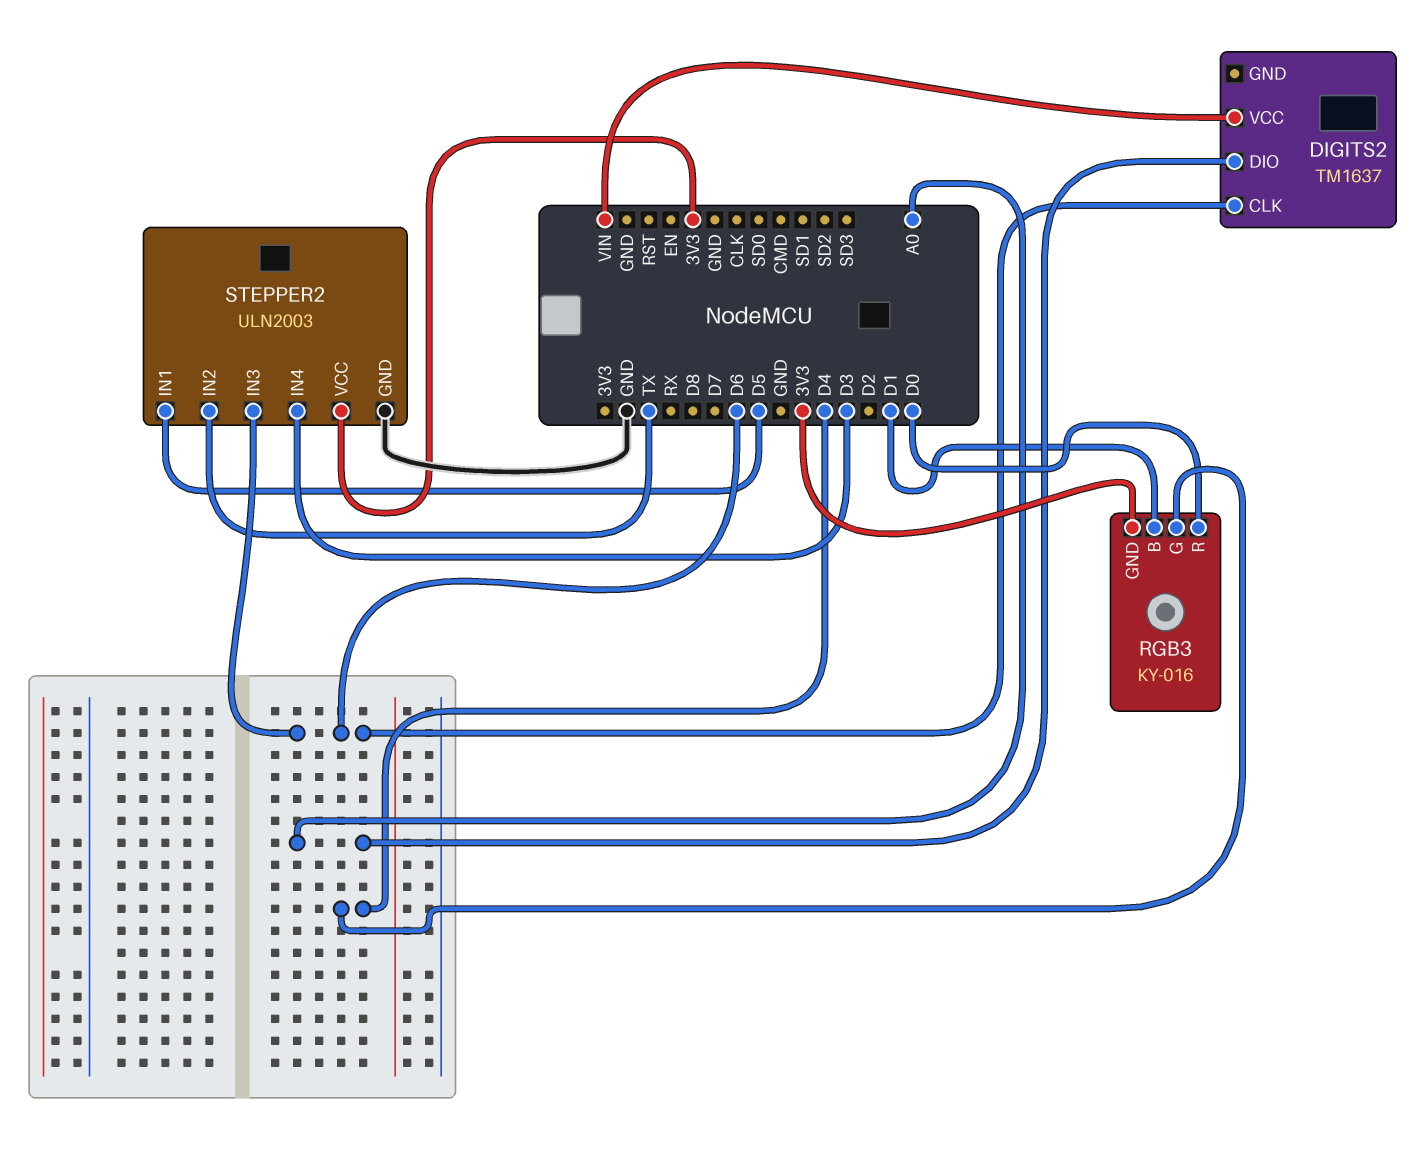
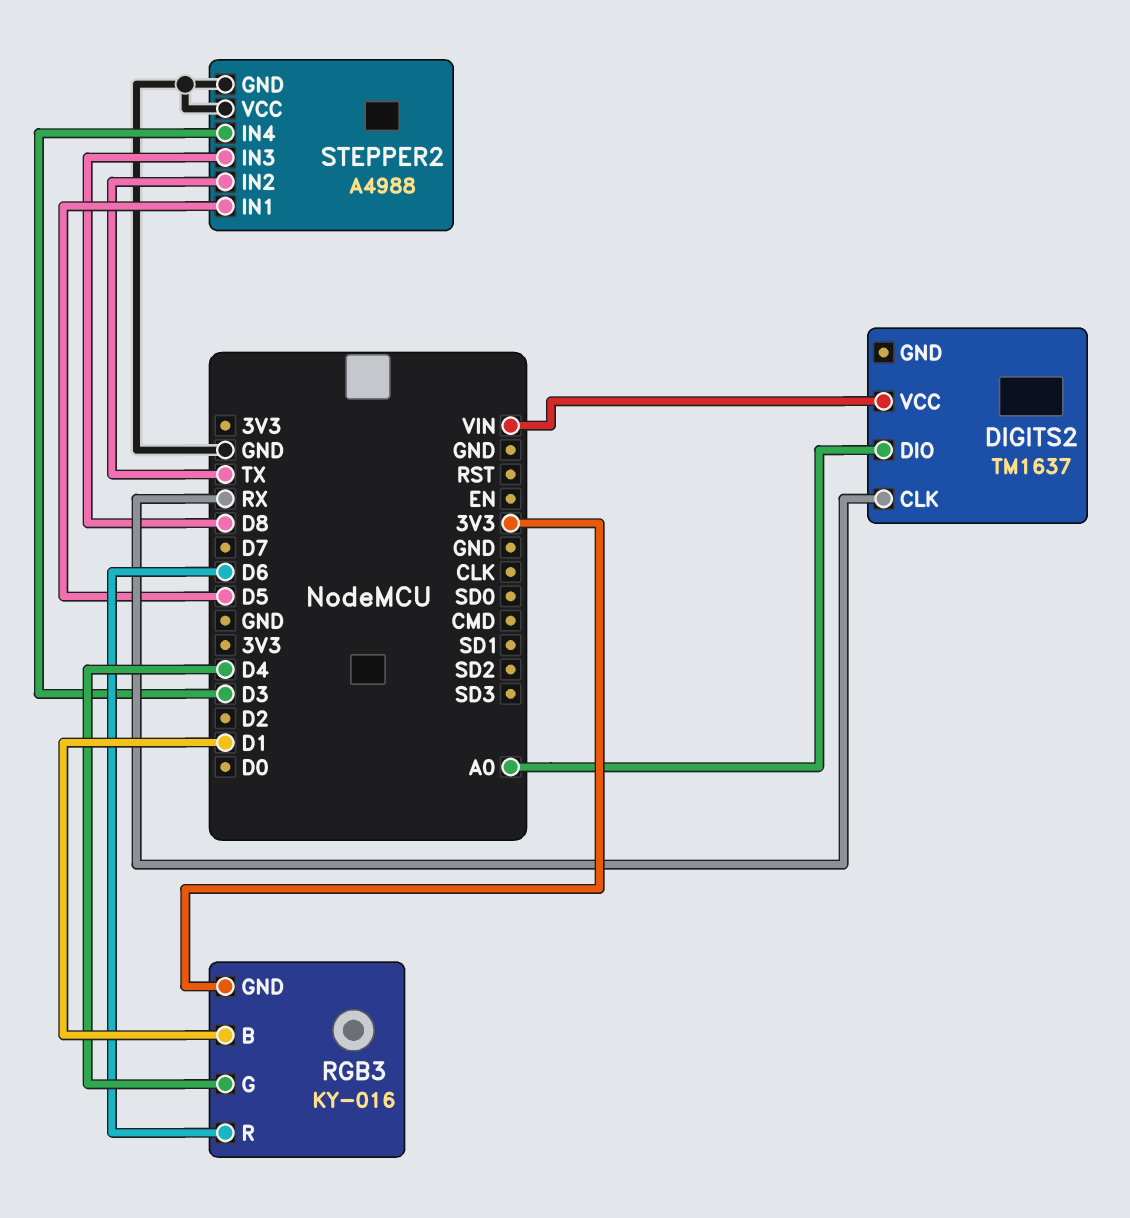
DIGITS2 pin CLK: D6 -> RX
RGB3 pin R: D0 -> D6
STEPPER2: ULN2003 -> A4988
STEPPER2 pin IN3: D6 -> D8
STEPPER2 pin VCC: 3V3 -> GND

